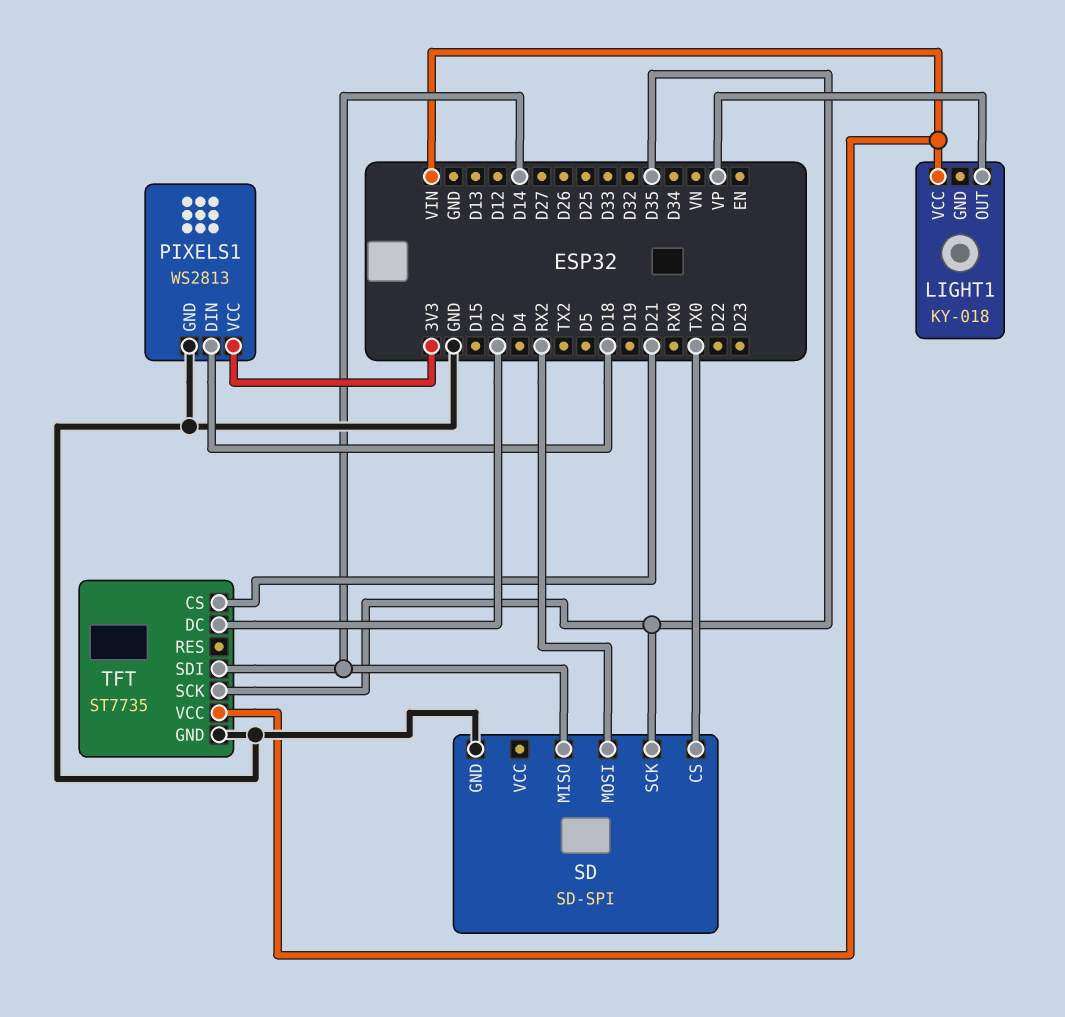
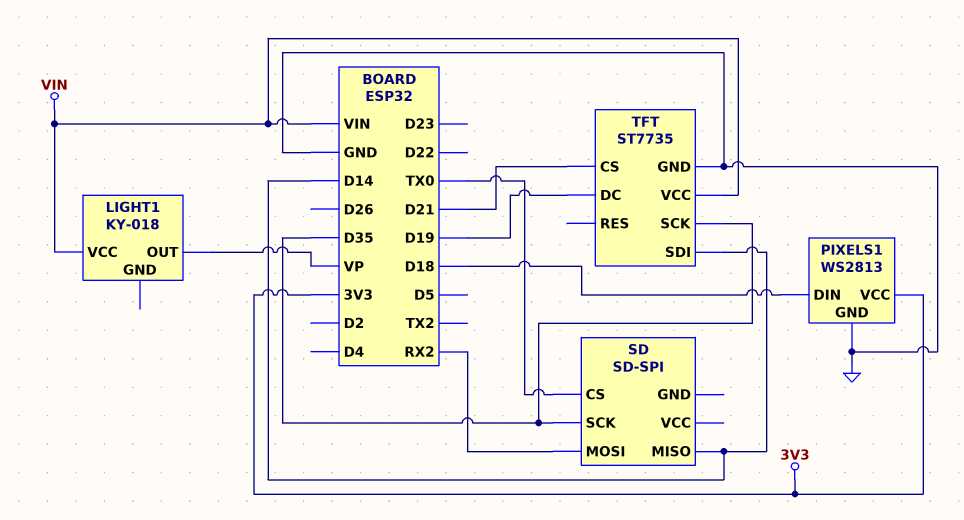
SD pin GND: GND -> none
TFT pin DC: D2 -> D19

